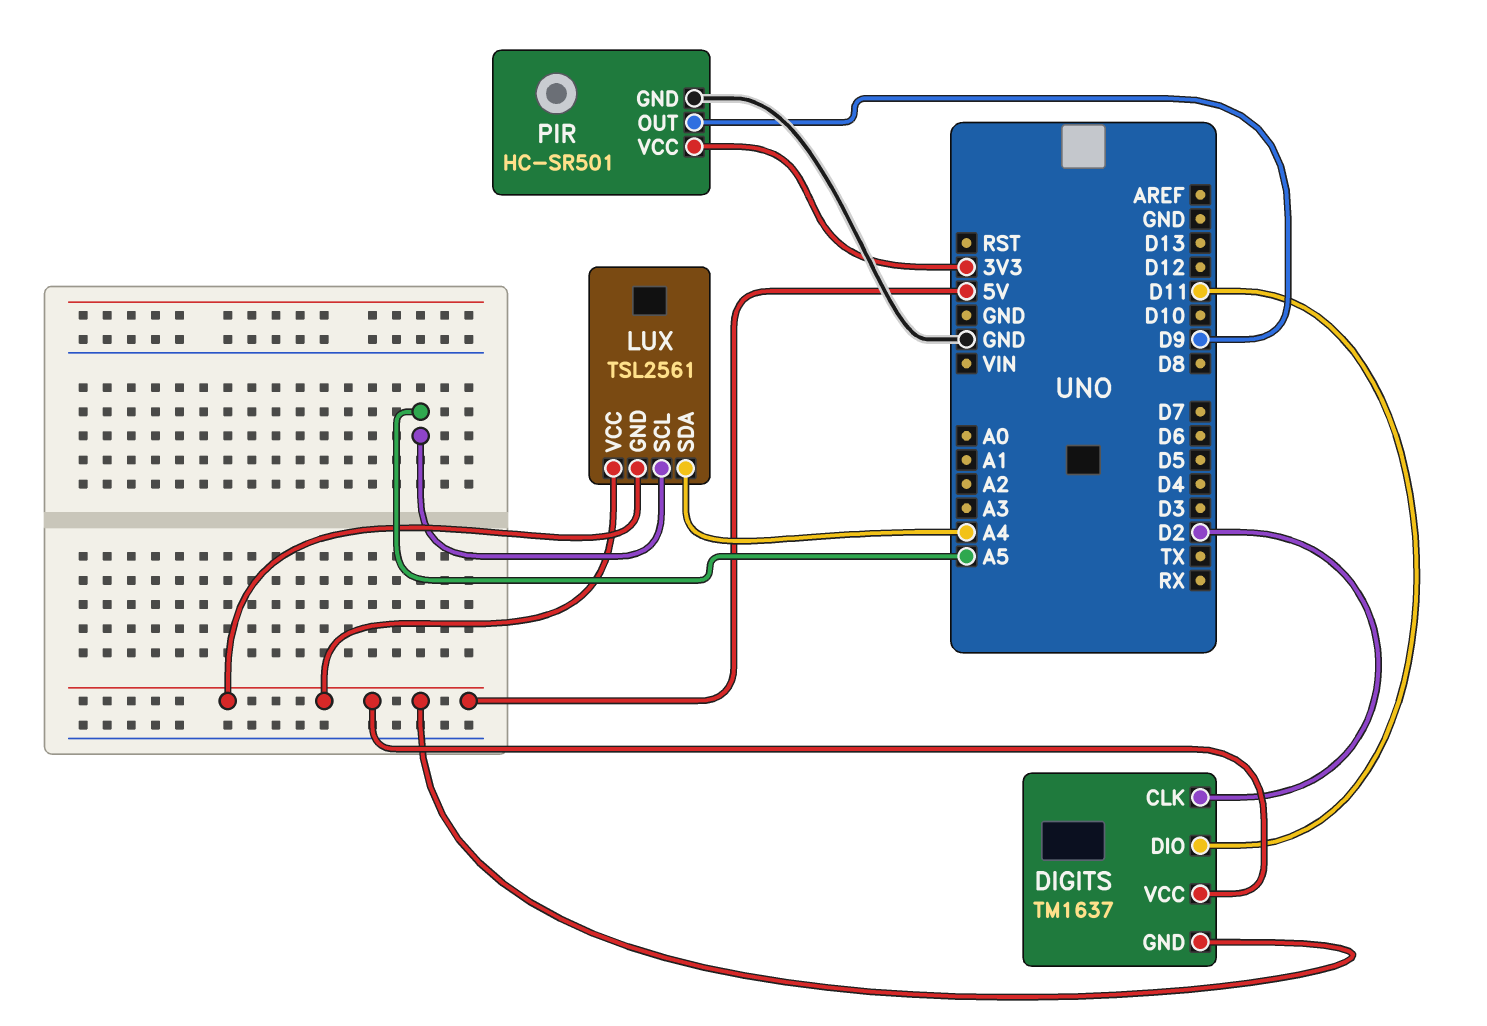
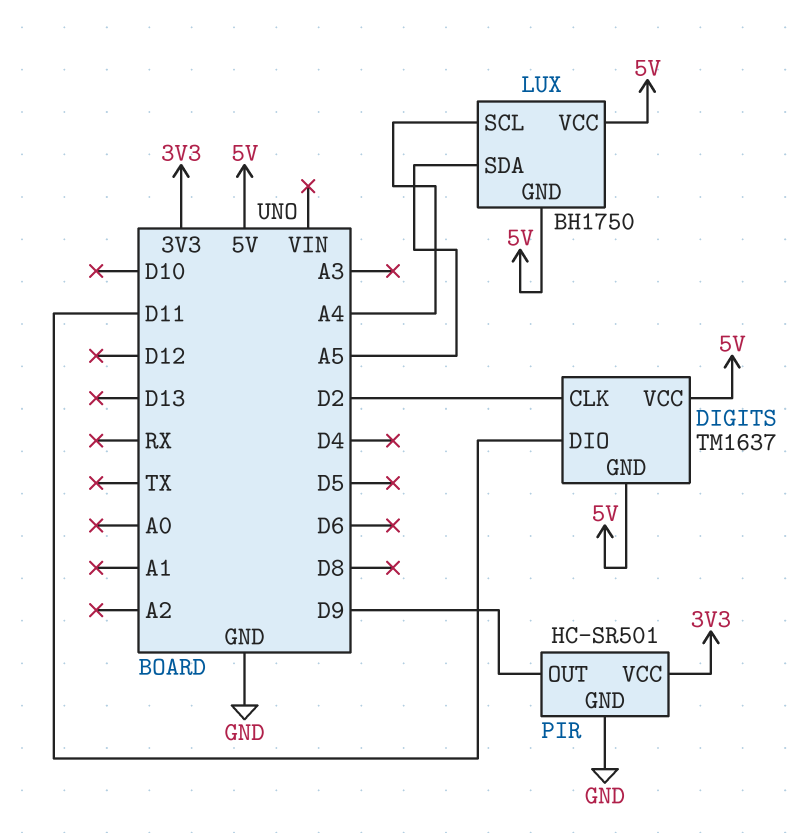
LUX: TSL2561 -> BH1750
LUX pin SCL: A5 -> A4
LUX pin SDA: A4 -> A5

